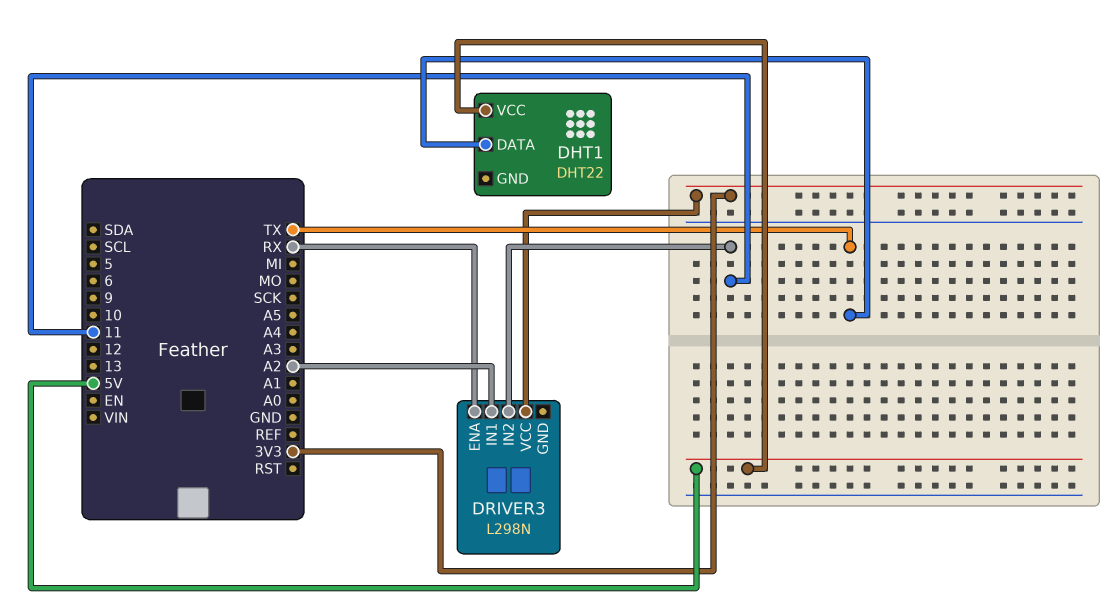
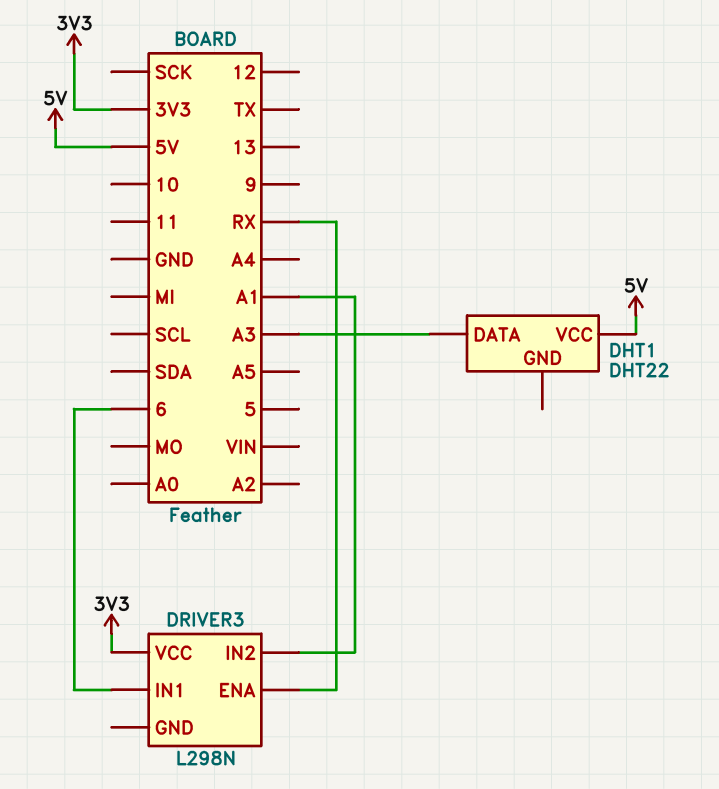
DHT1 pin DATA: TX -> A3
DRIVER3 pin IN1: A2 -> 6
DRIVER3 pin IN2: 11 -> A1

